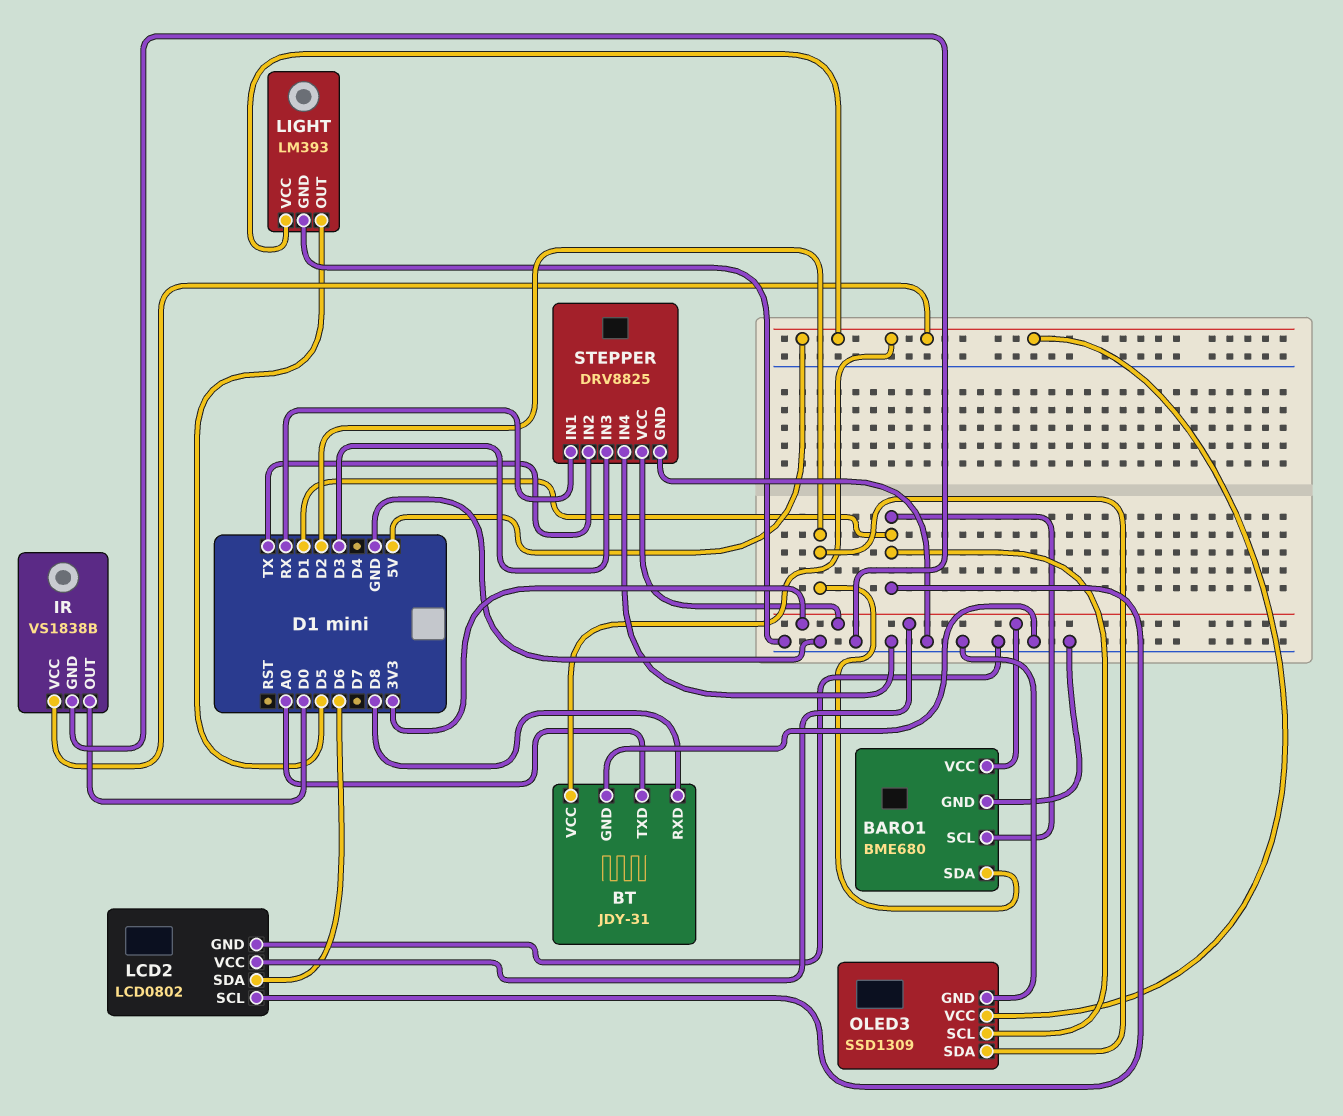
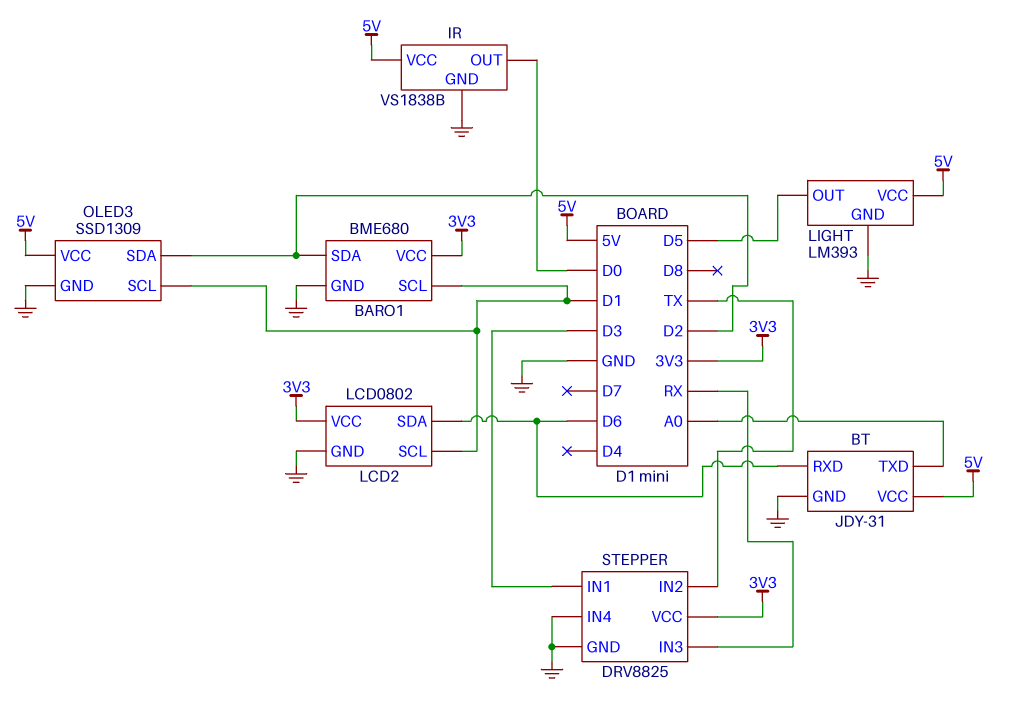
BT pin RXD: D8 -> D6
STEPPER pin IN1: RX -> D3
STEPPER pin IN3: D3 -> RX

